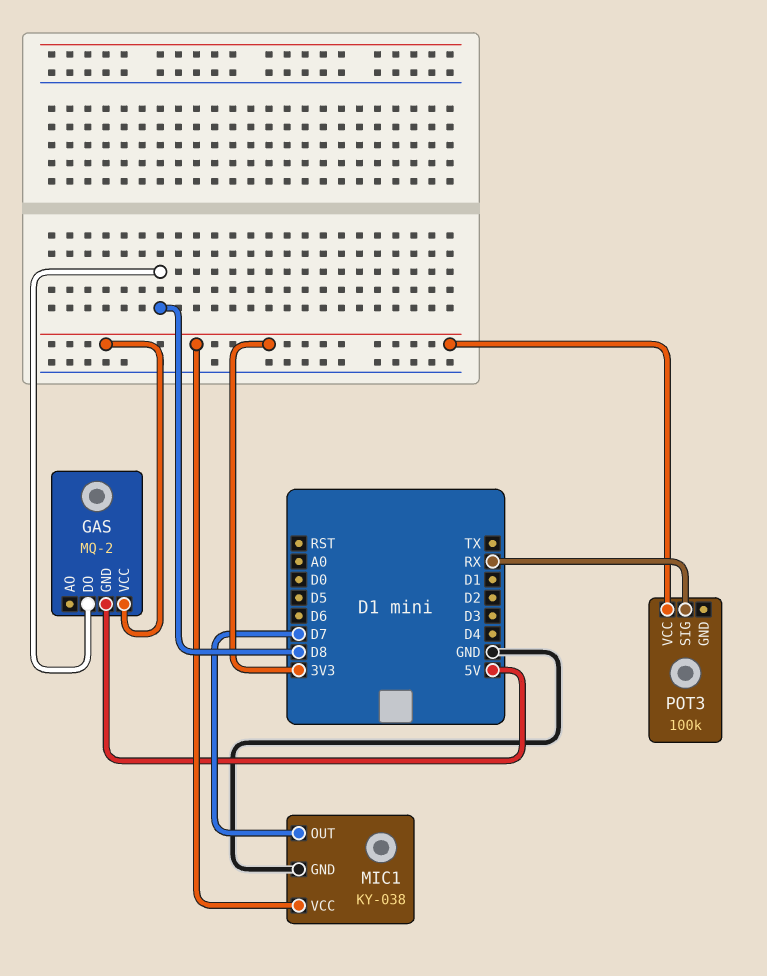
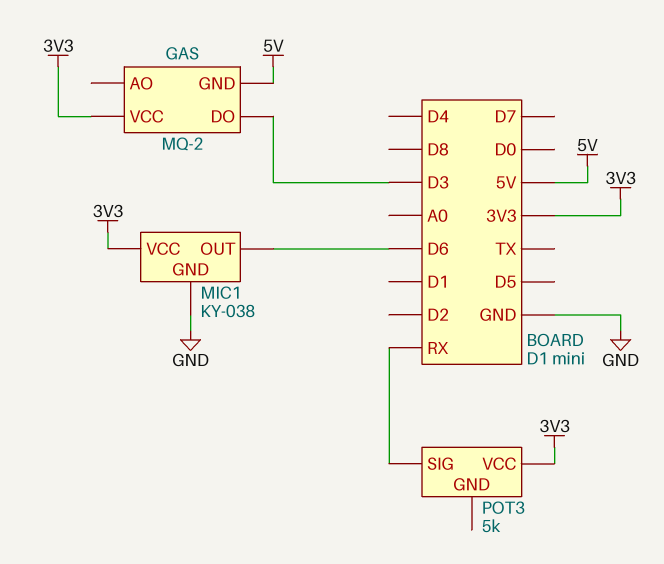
GAS pin DO: D8 -> D3
MIC1 pin OUT: D7 -> D6
POT3: 100k -> 5k

